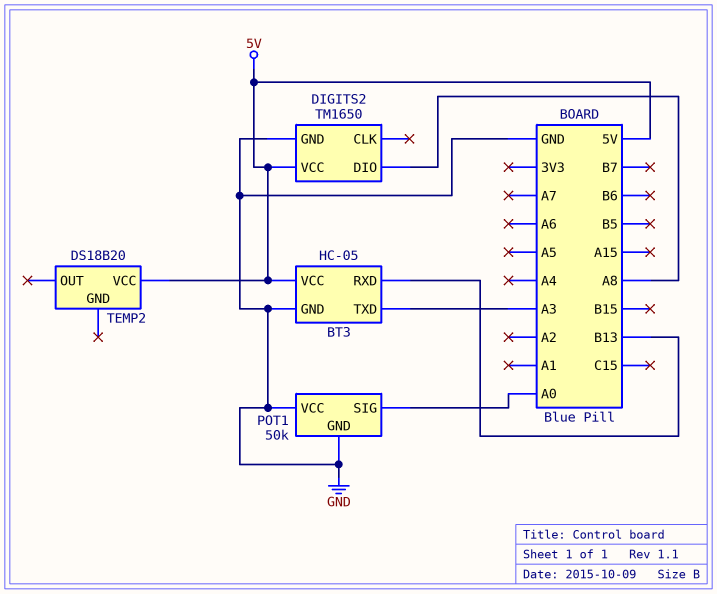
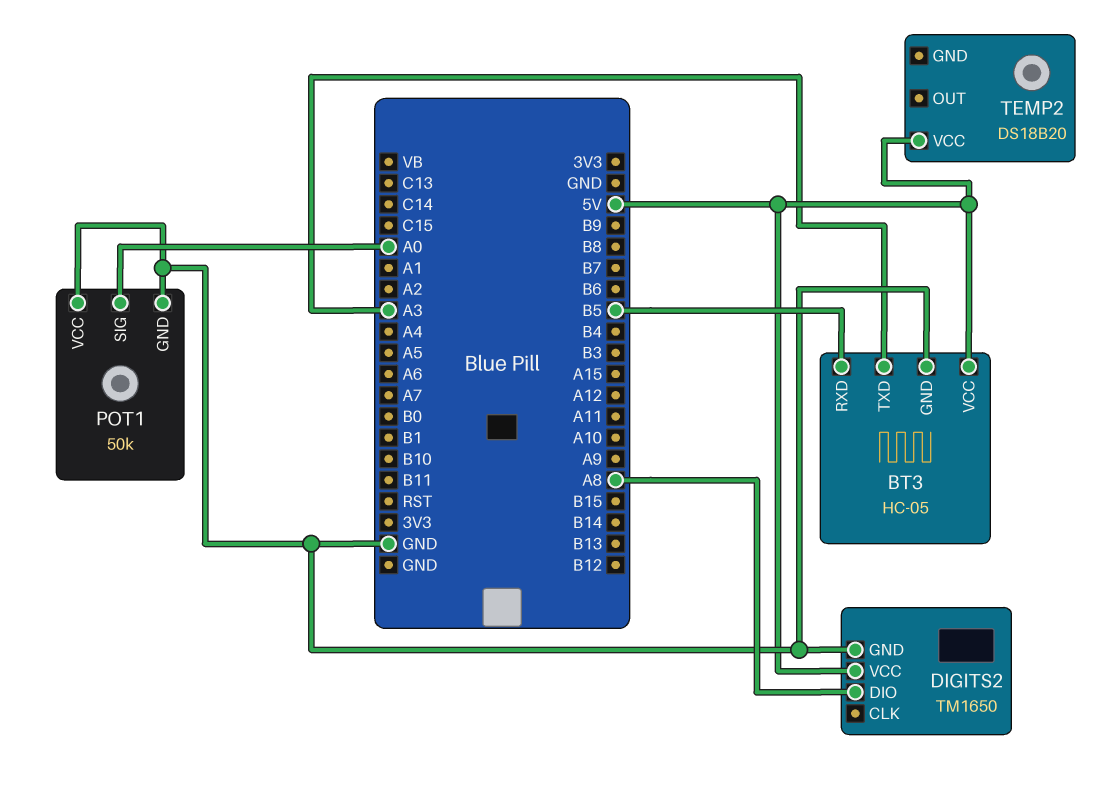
BT3 pin RXD: B13 -> B5

